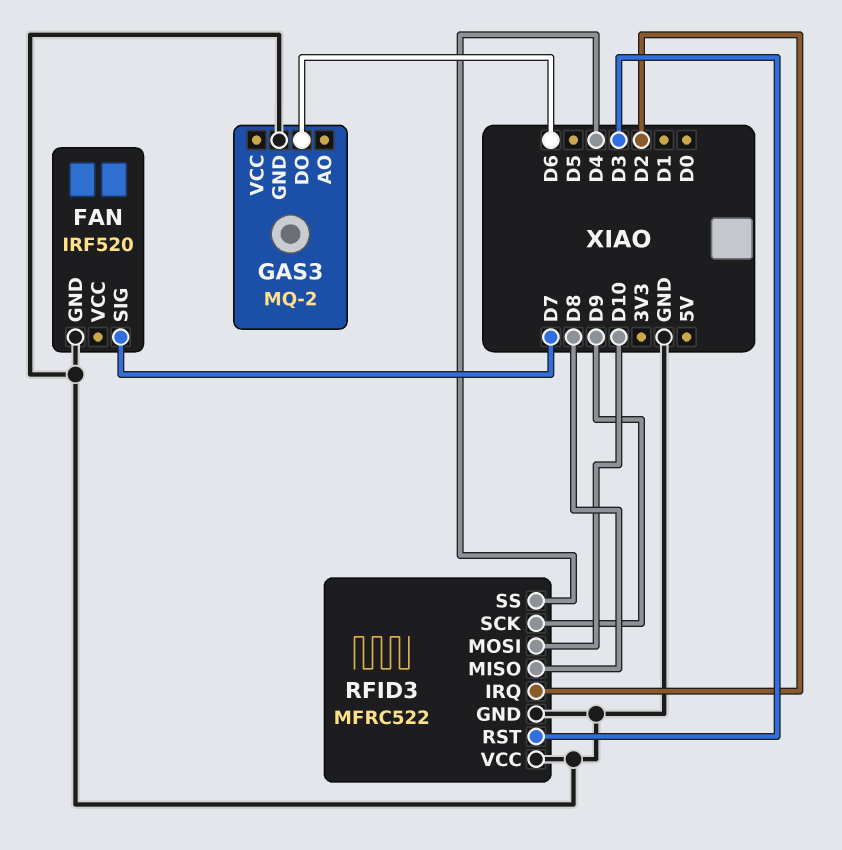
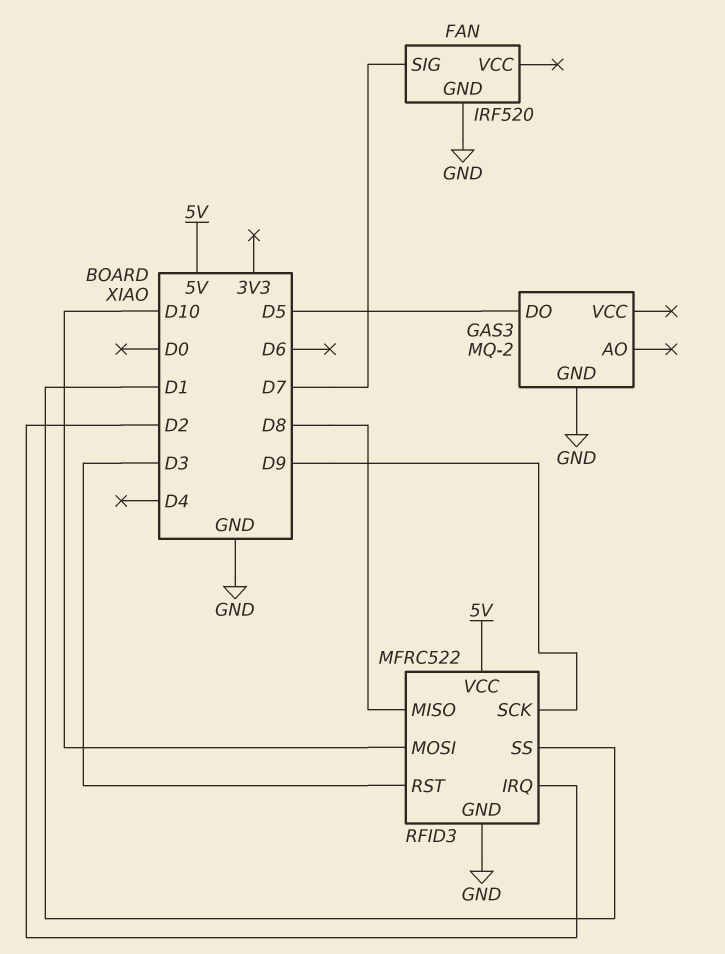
GAS3 pin DO: D6 -> D5
RFID3 pin SS: D4 -> D1
RFID3 pin VCC: GND -> 5V

